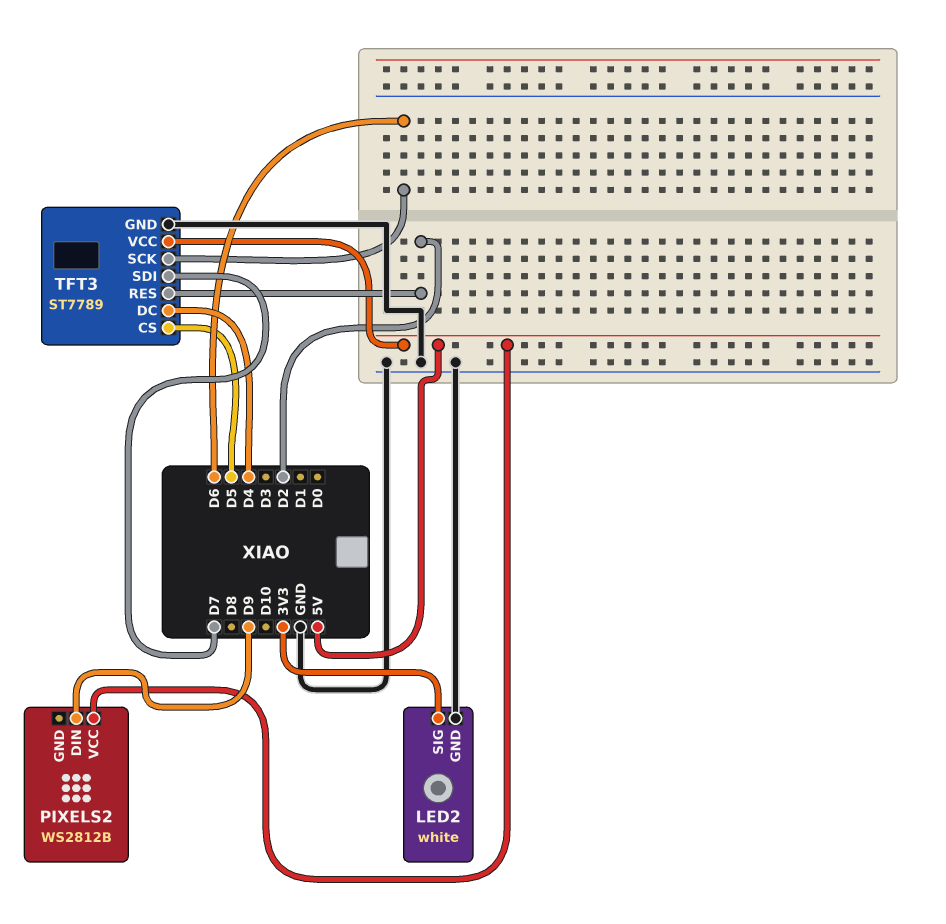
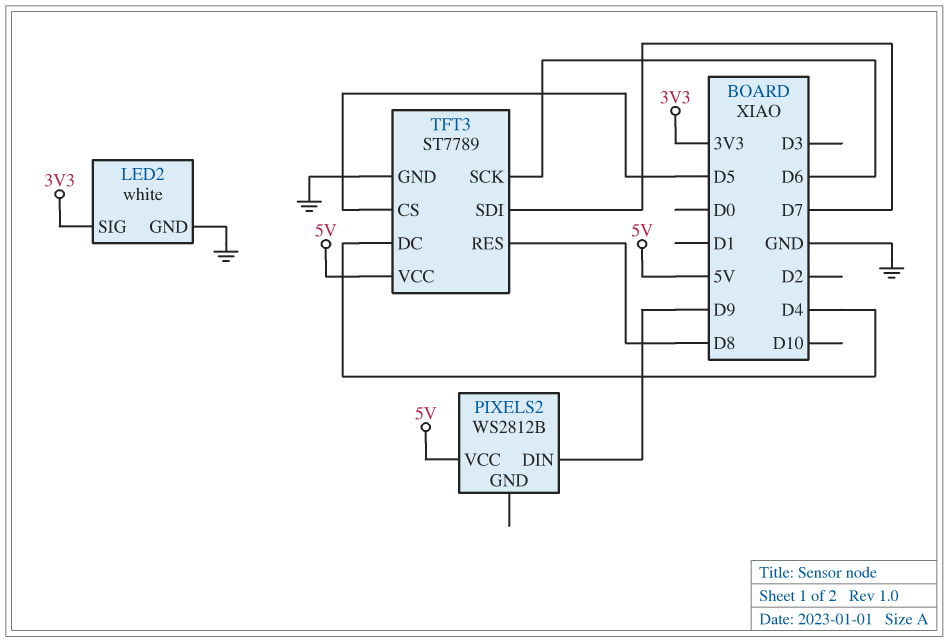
TFT3 pin RES: D2 -> D8

